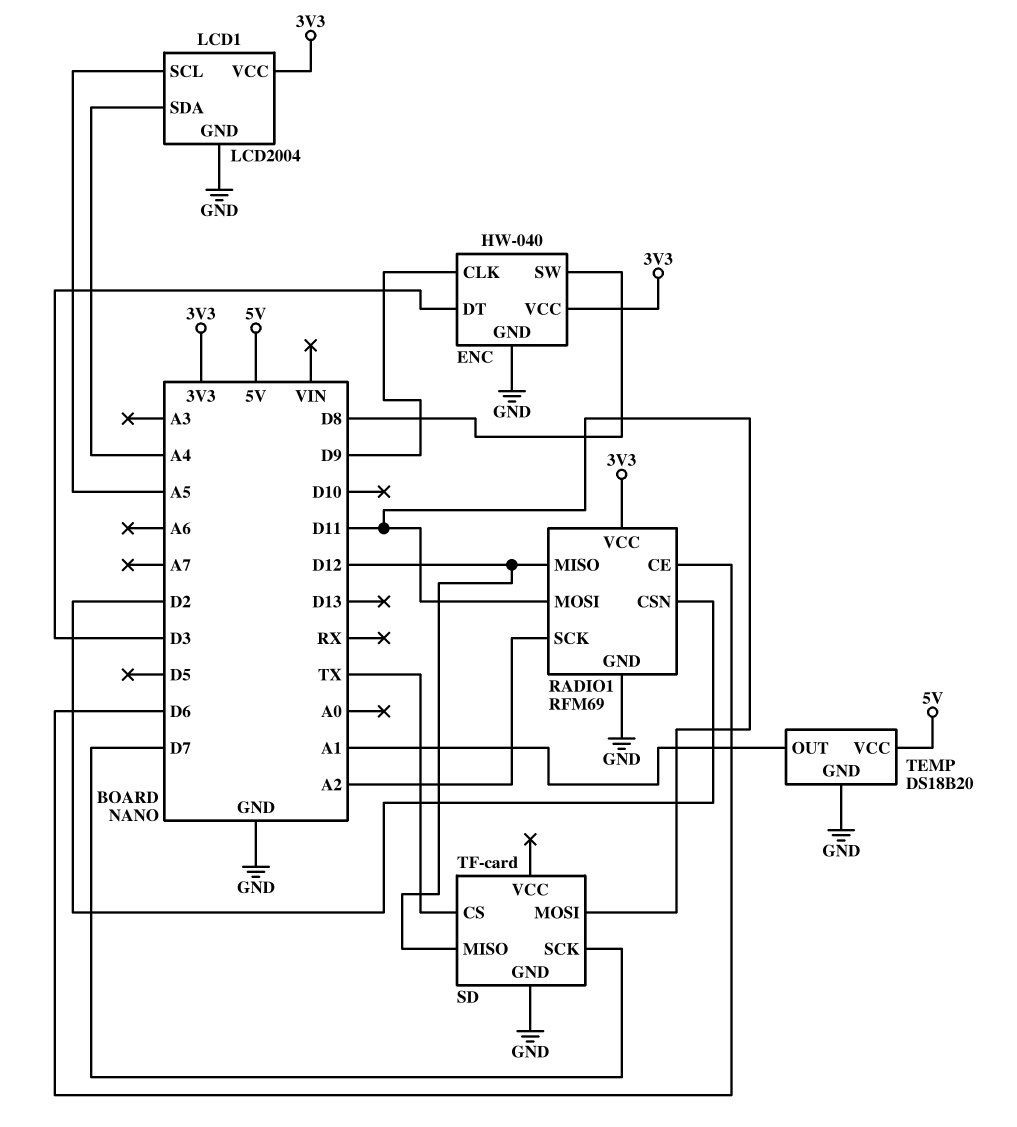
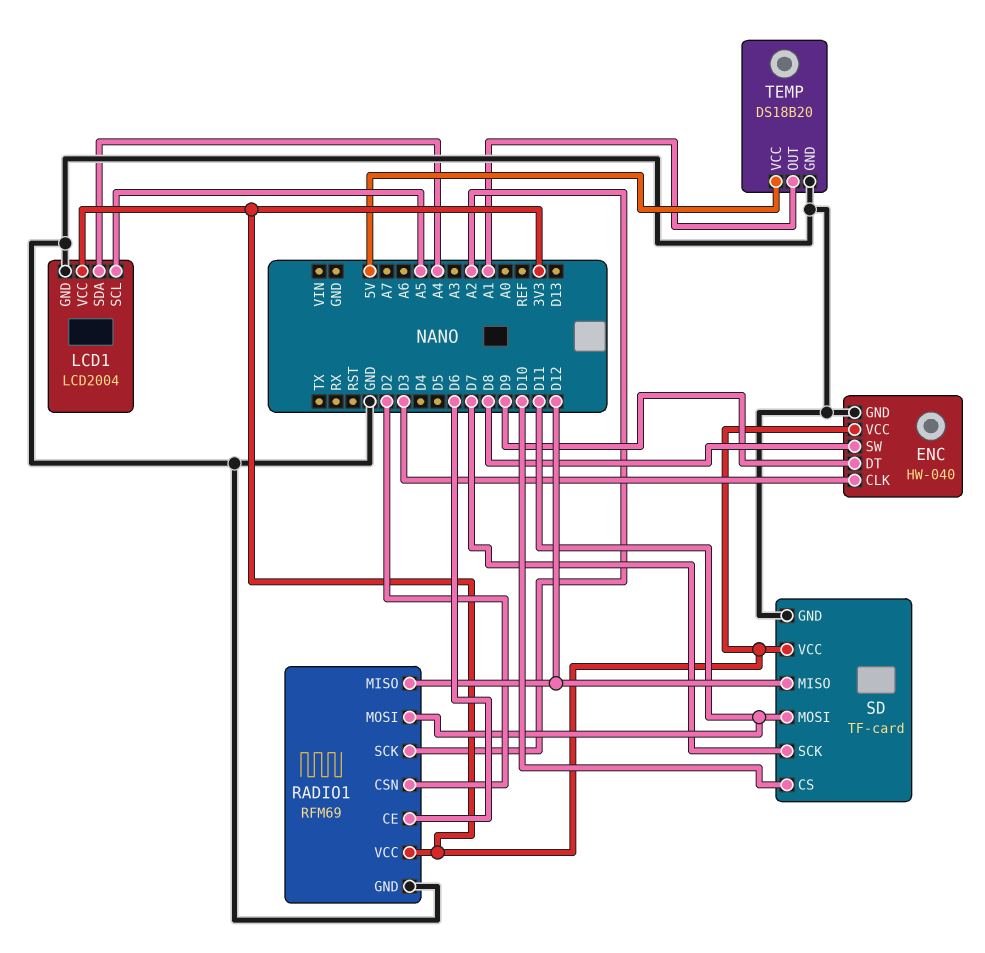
ENC pin CLK: D9 -> D3
ENC pin DT: D3 -> D9
SD pin CS: TX -> D10
SD pin VCC: none -> 3V3

